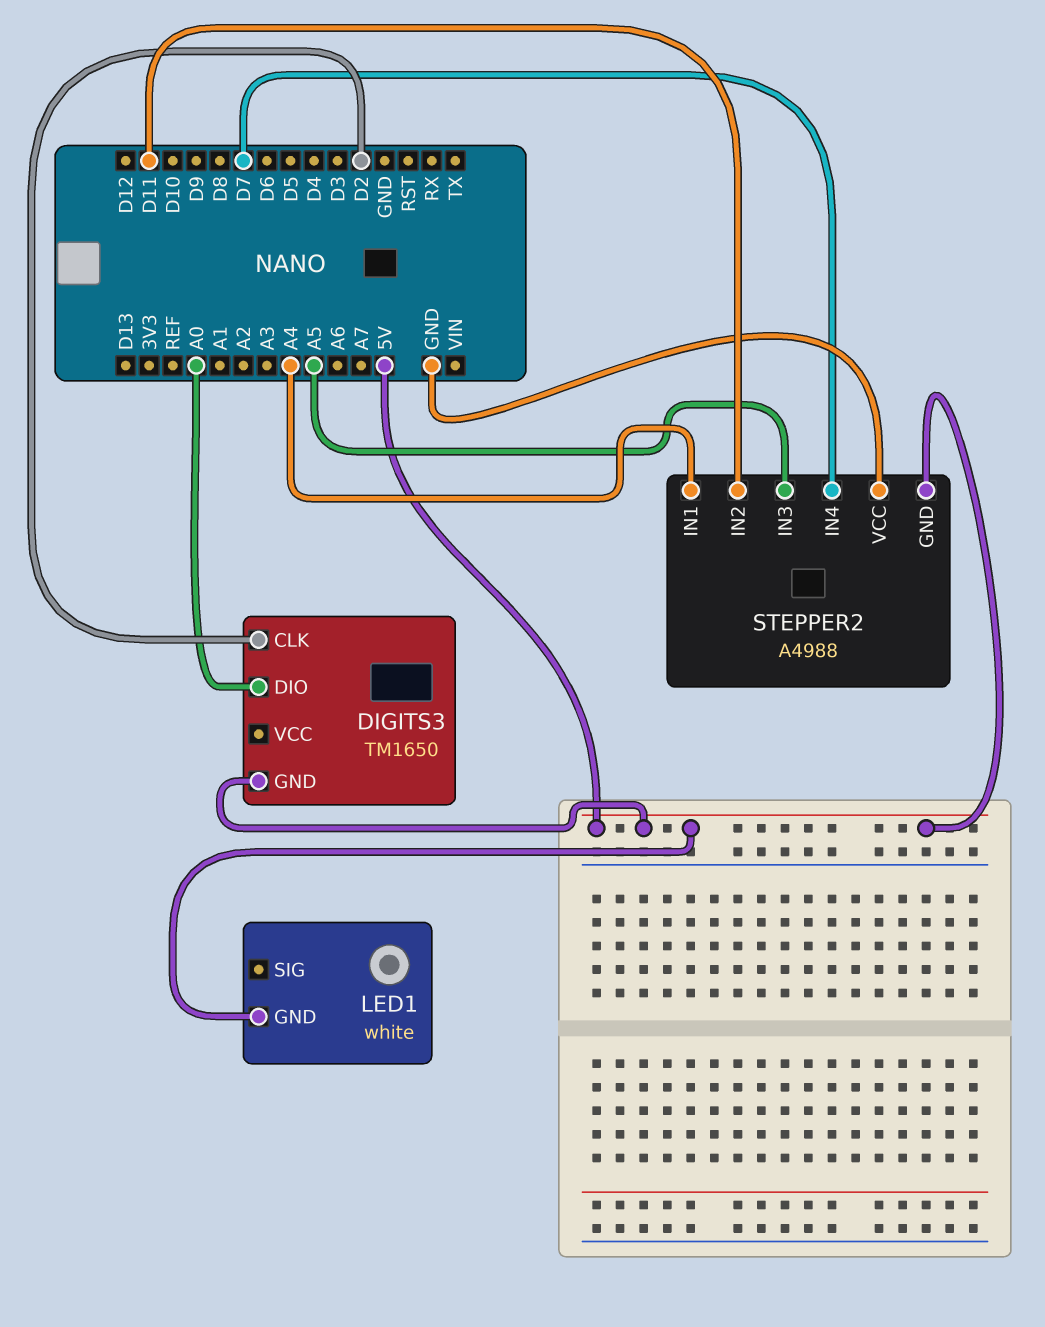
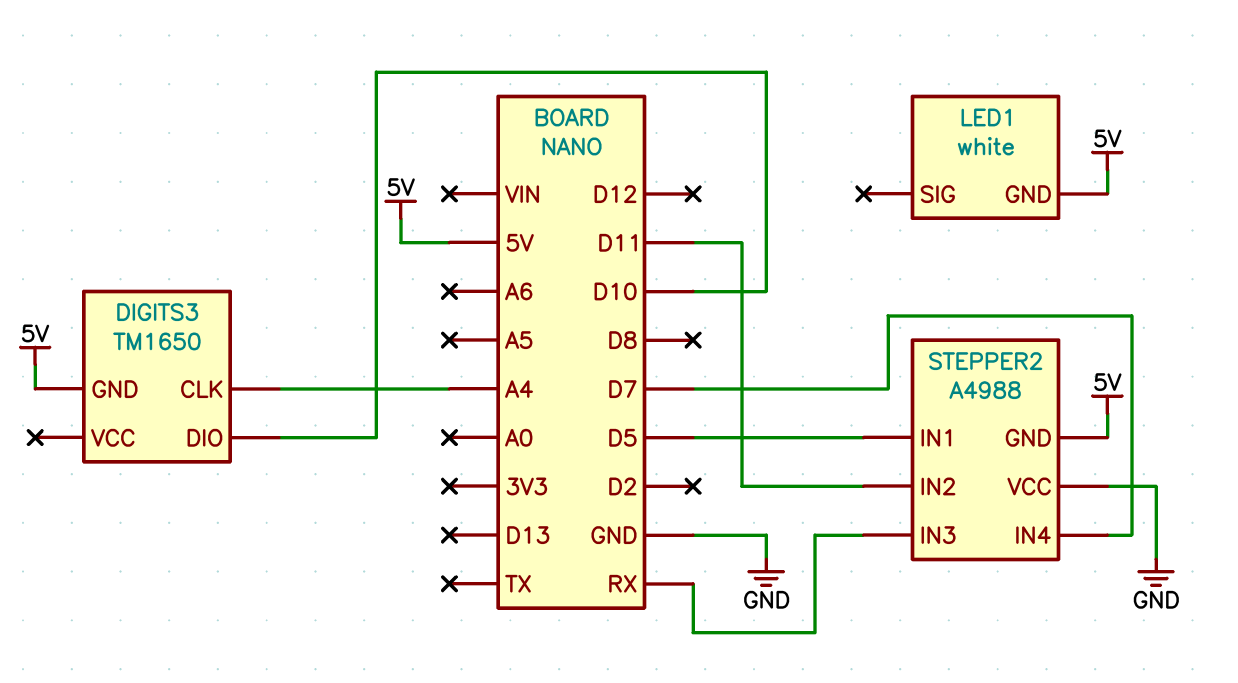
DIGITS3 pin CLK: D2 -> A4
DIGITS3 pin DIO: A0 -> D10
STEPPER2 pin IN1: A4 -> D5
STEPPER2 pin IN3: A5 -> RX

